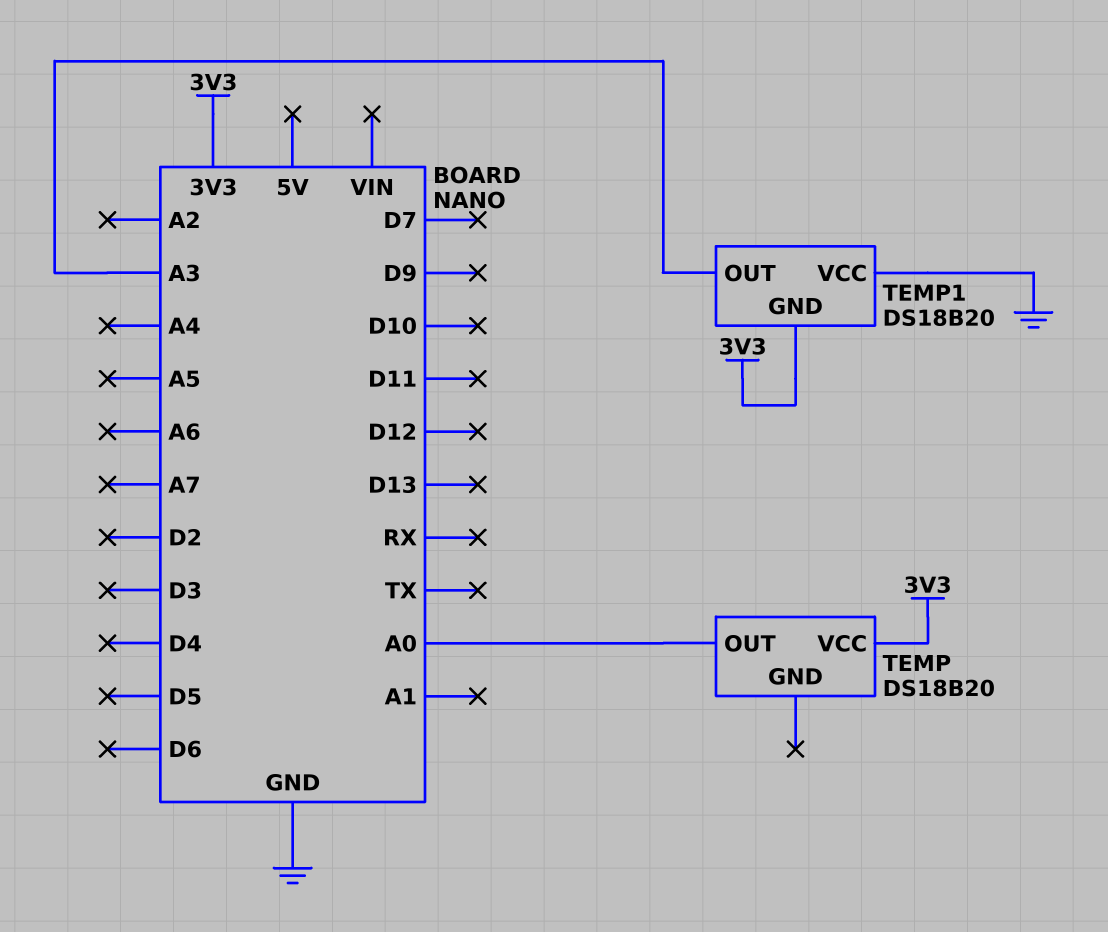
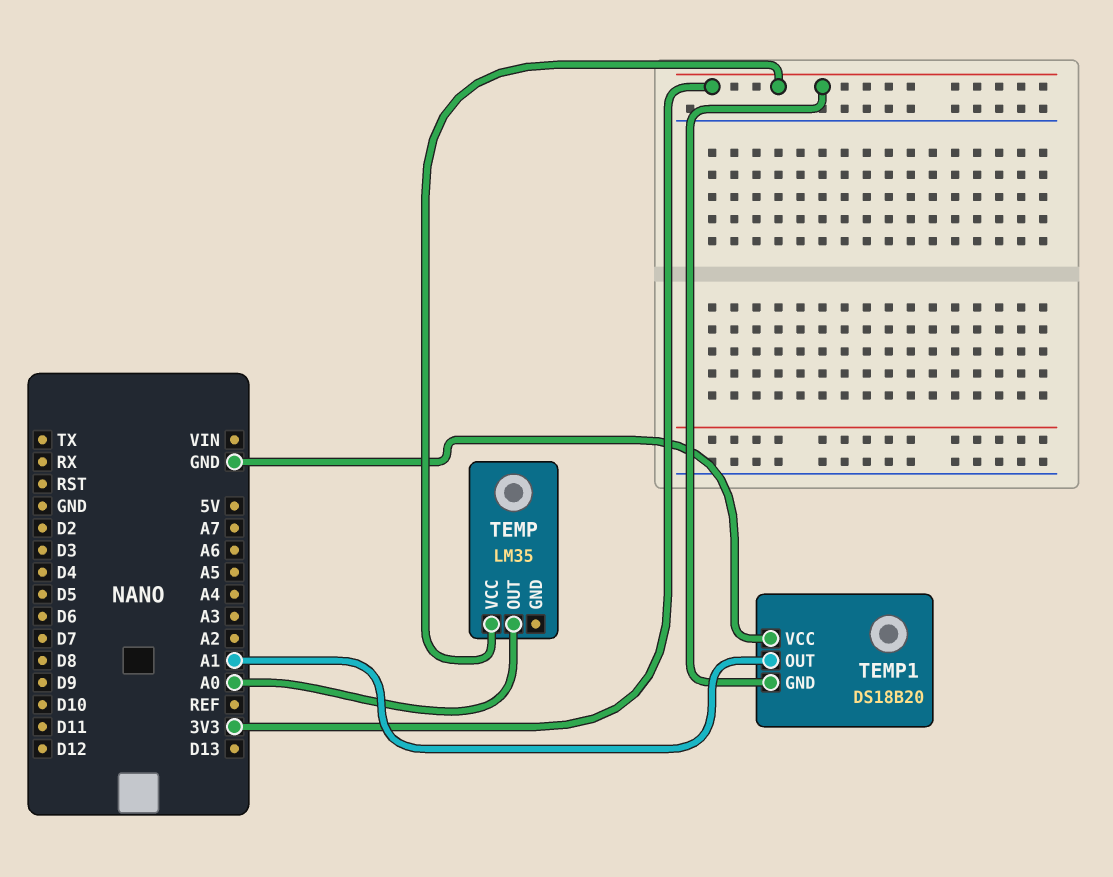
TEMP: DS18B20 -> LM35
TEMP1 pin OUT: A3 -> A1

